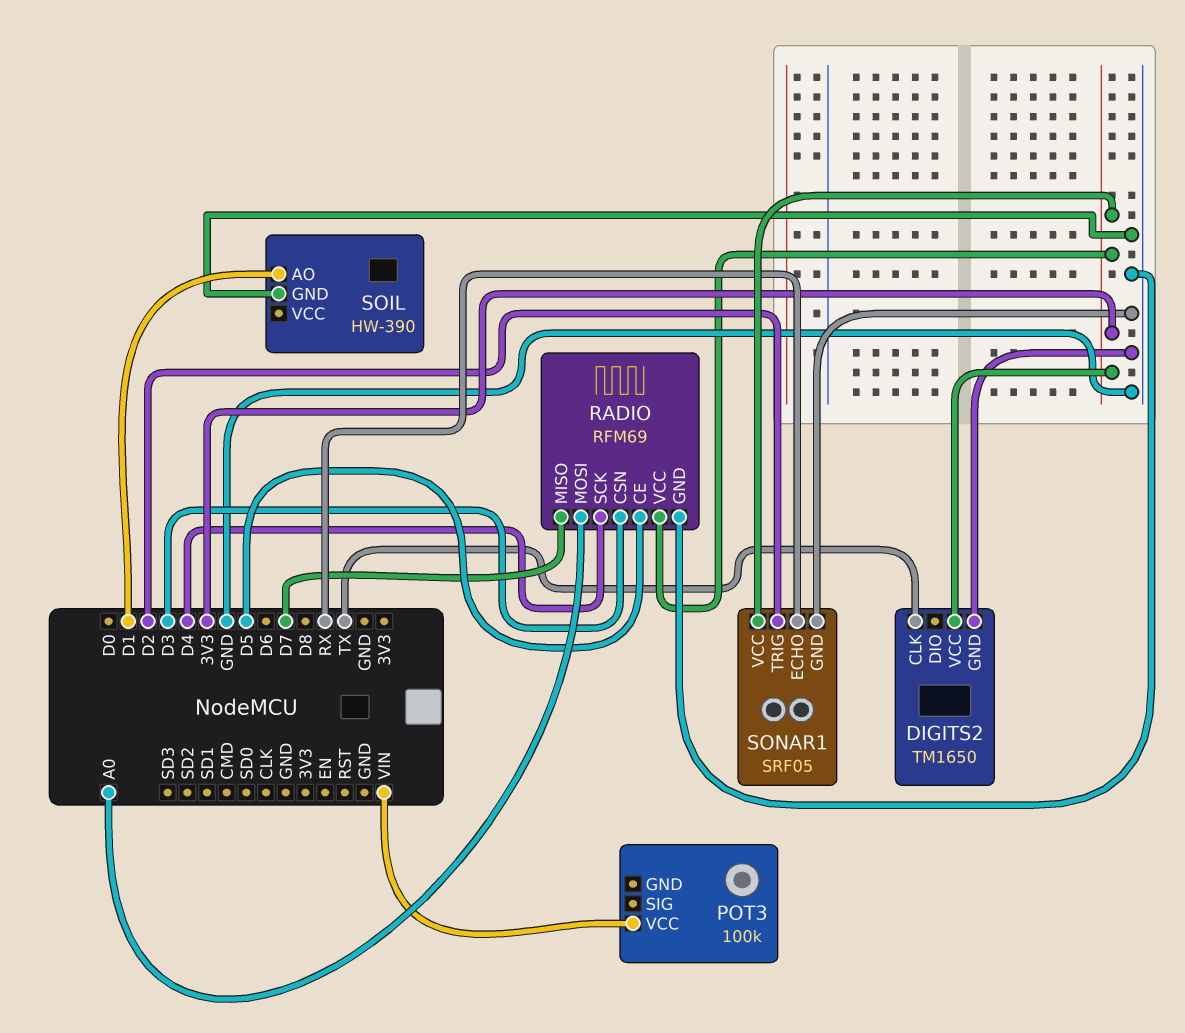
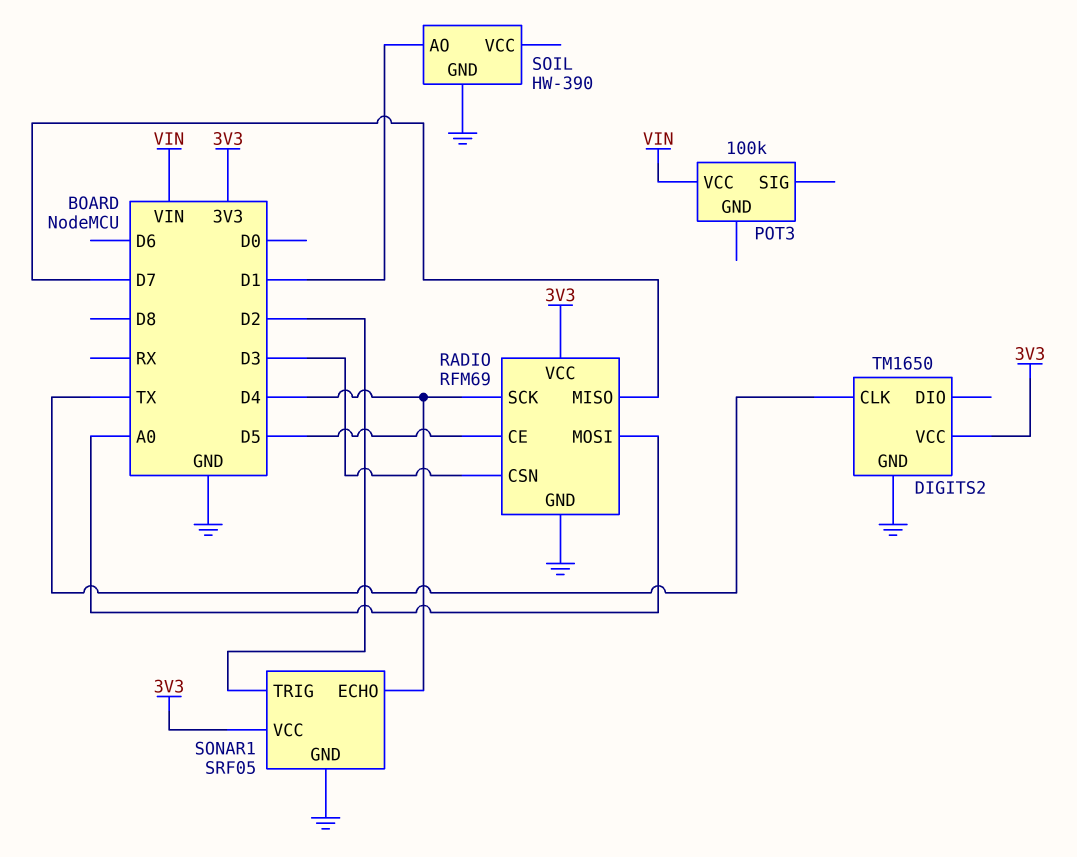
SONAR1 pin ECHO: RX -> D4

